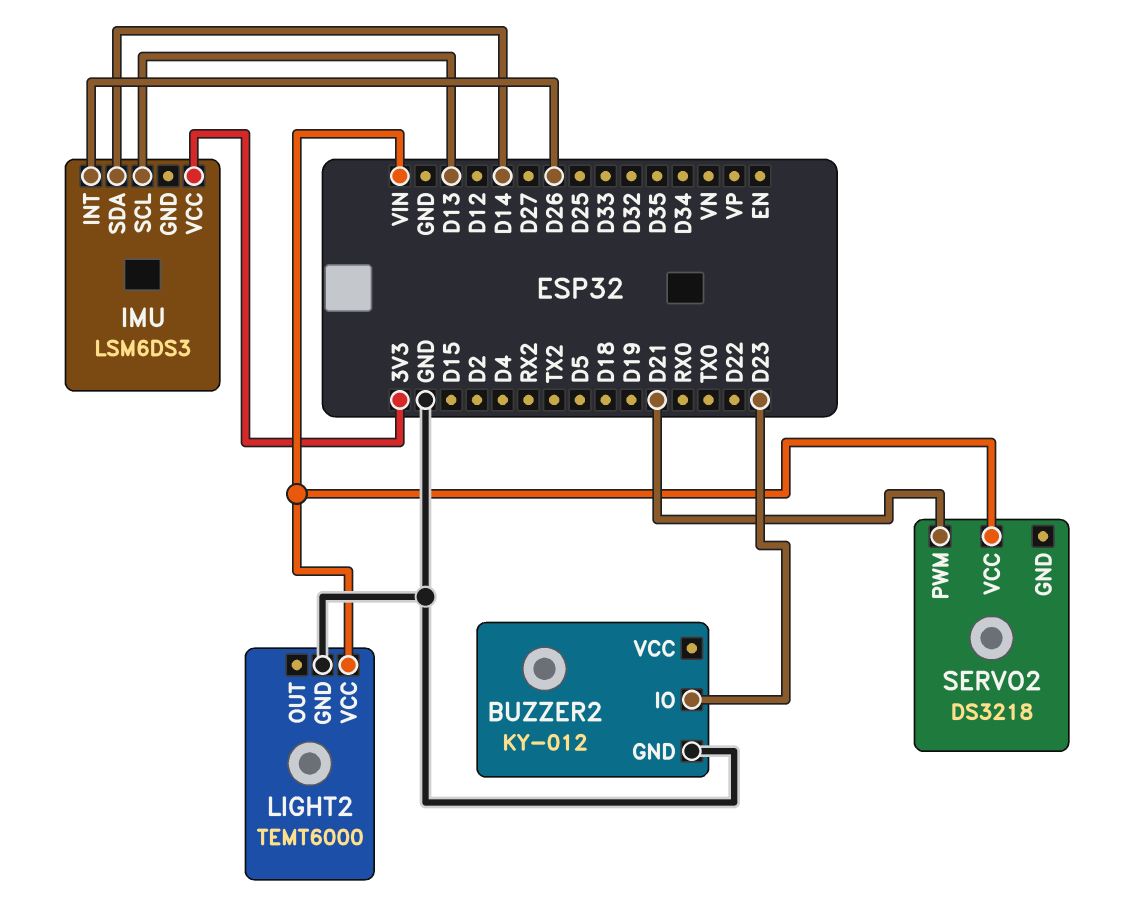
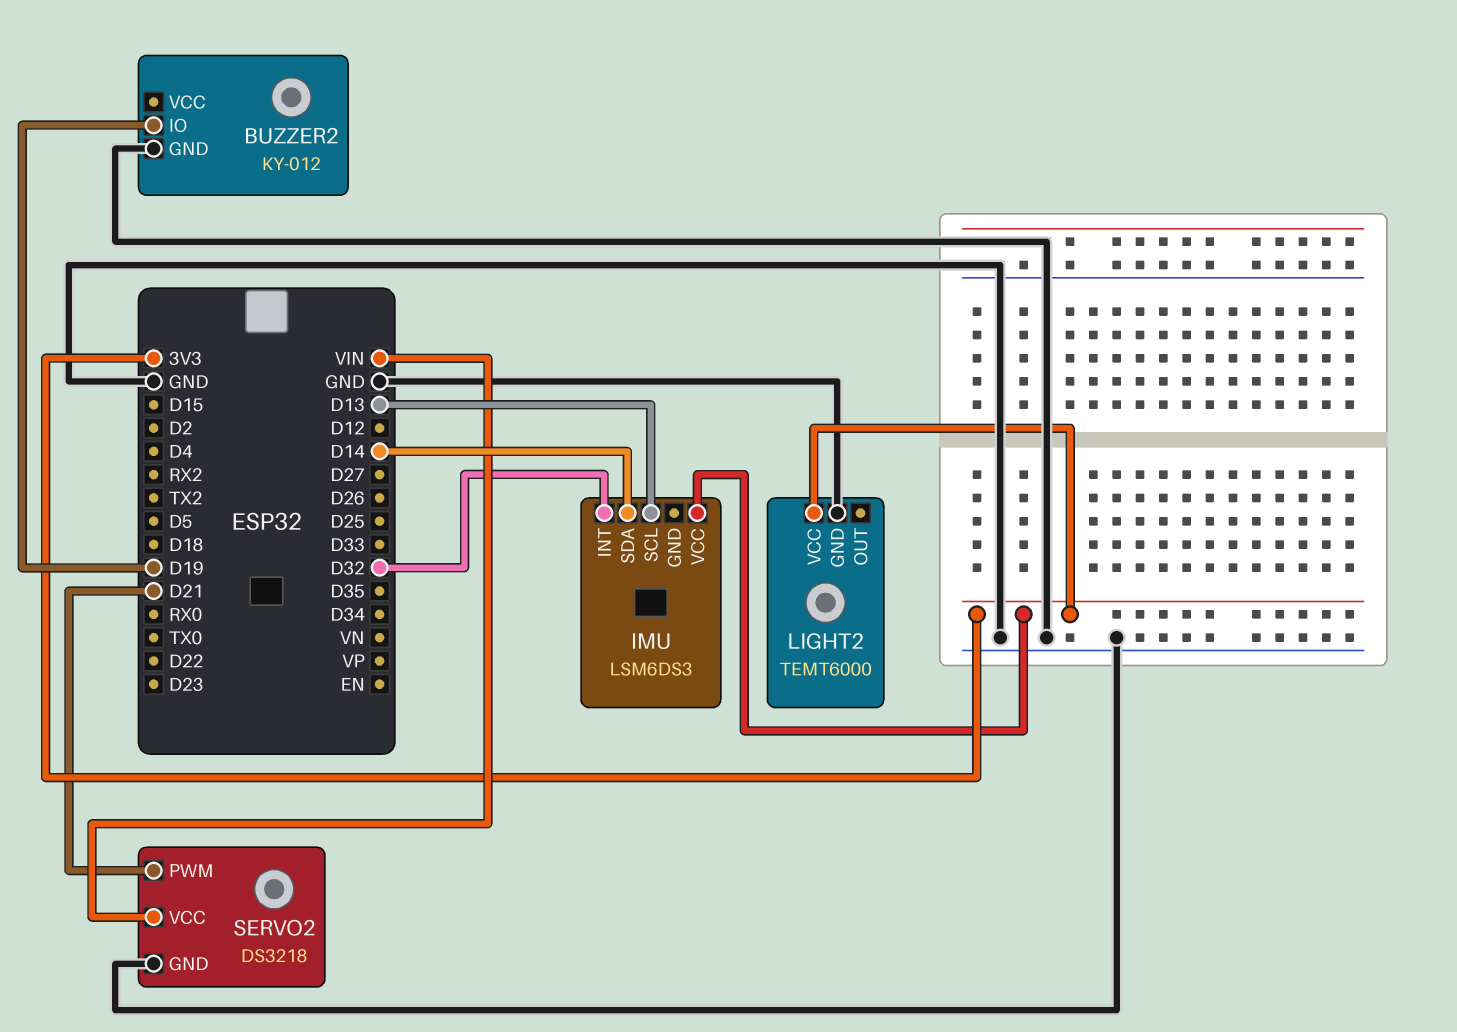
BUZZER2 pin IO: D23 -> D19
IMU pin INT: D26 -> D32
LIGHT2 pin VCC: VIN -> 3V3
SERVO2 pin GND: none -> GND

